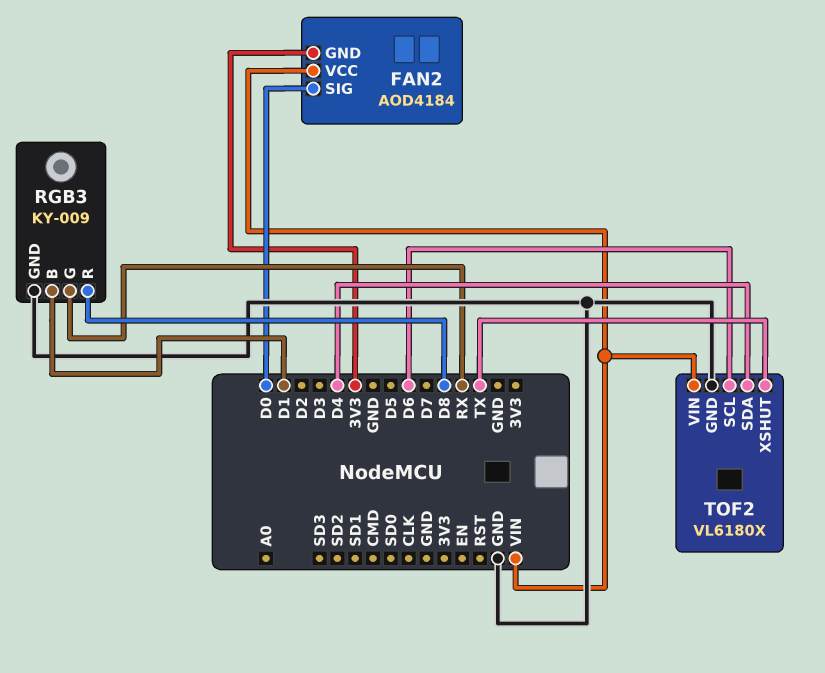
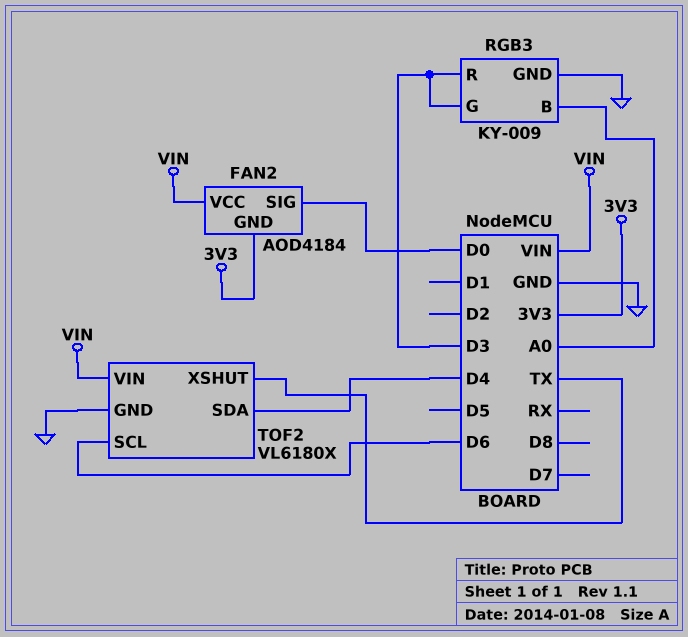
RGB3 pin B: D1 -> A0
RGB3 pin G: RX -> D3
RGB3 pin R: D8 -> D3

